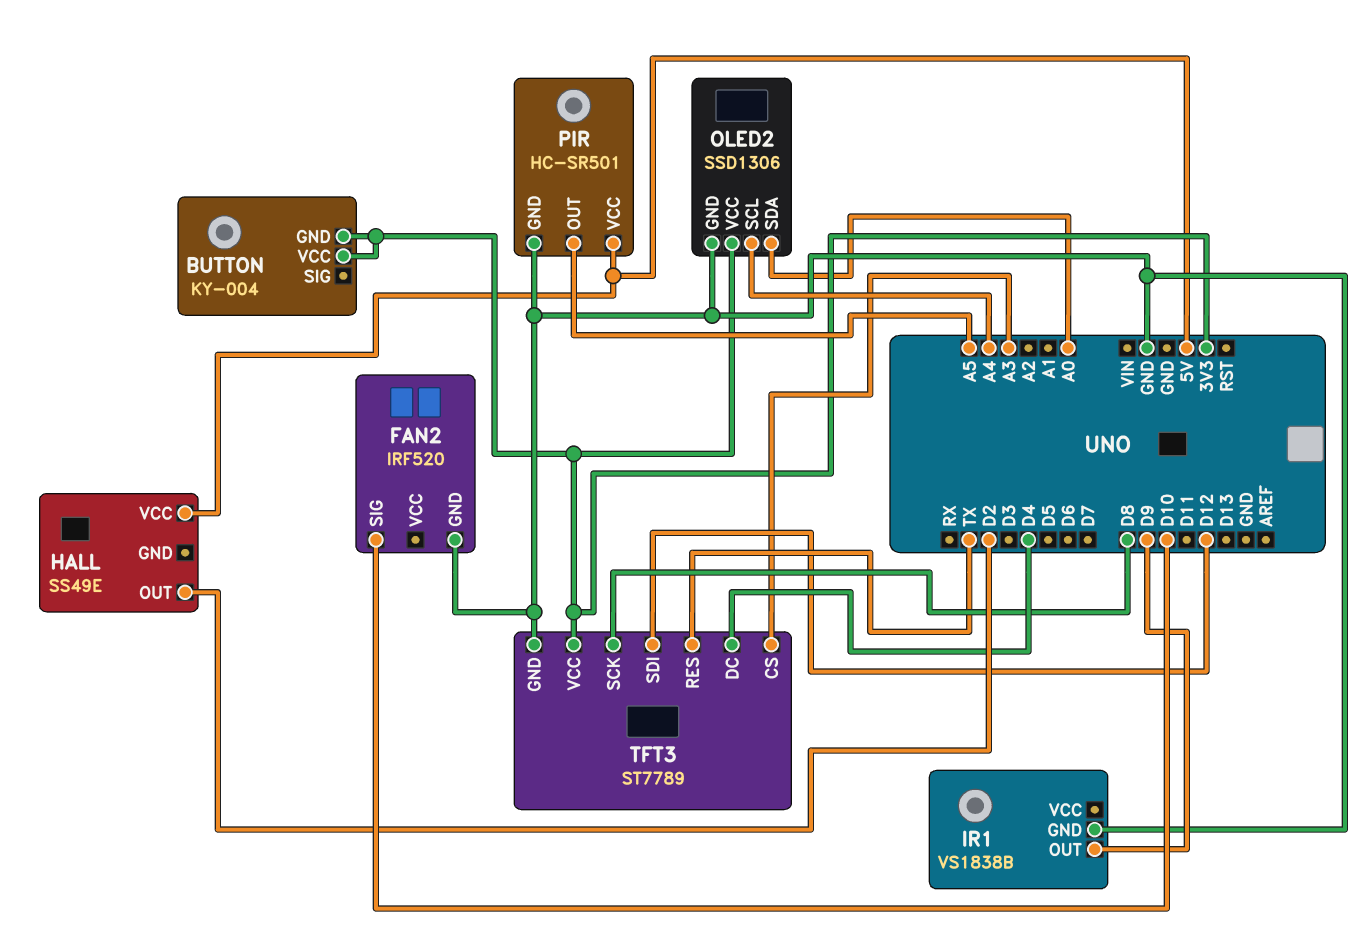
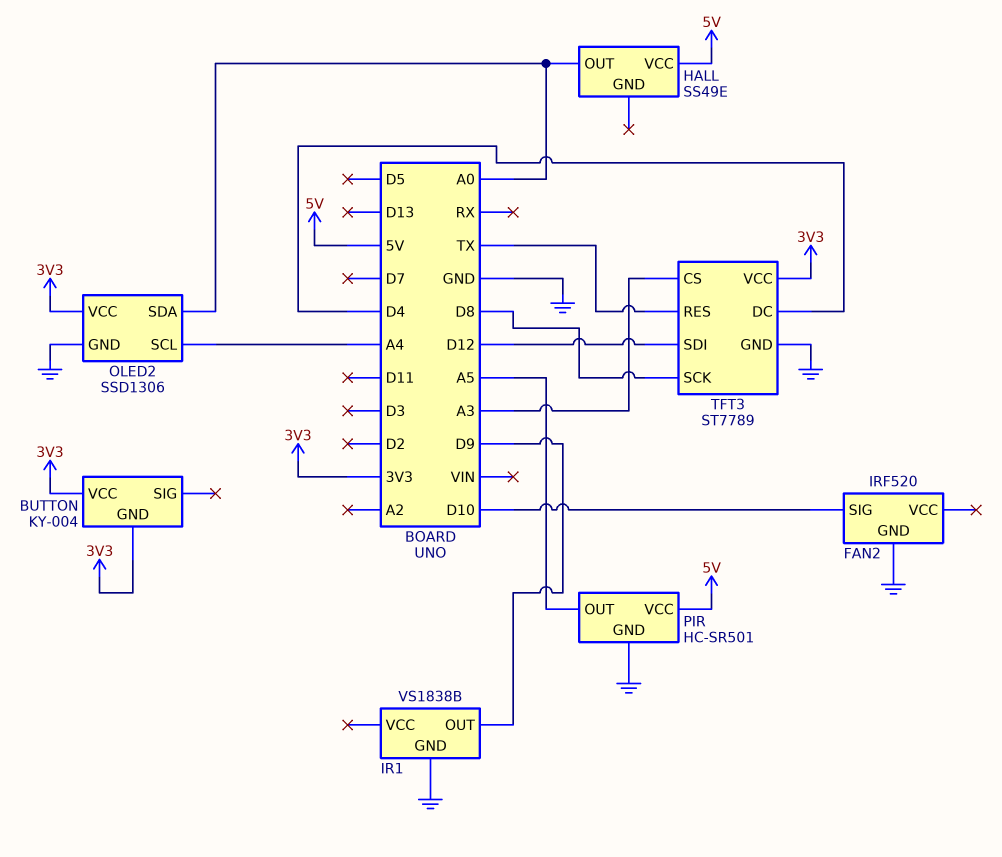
HALL pin OUT: D2 -> A0

